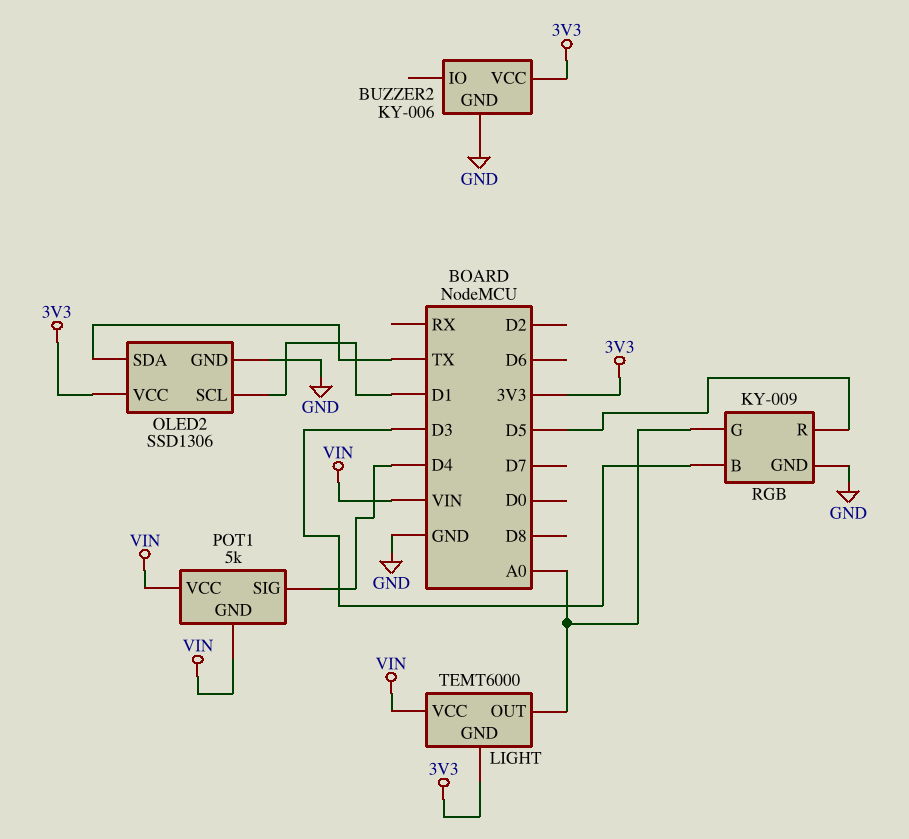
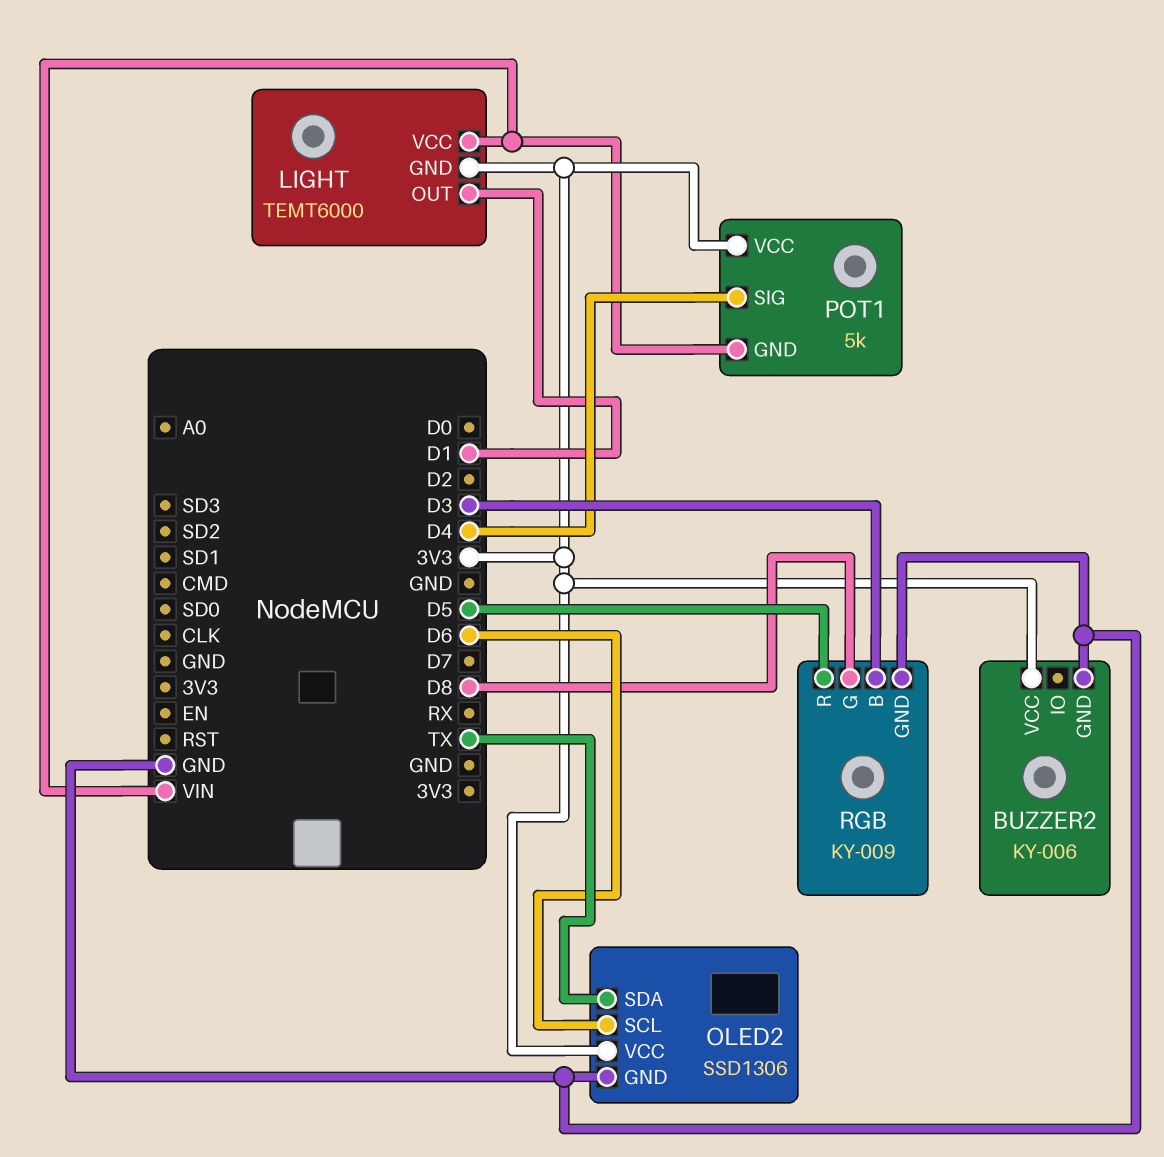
LIGHT pin OUT: A0 -> D1
OLED2 pin SCL: D1 -> D6
POT1 pin VCC: VIN -> 3V3
RGB pin G: A0 -> D8

